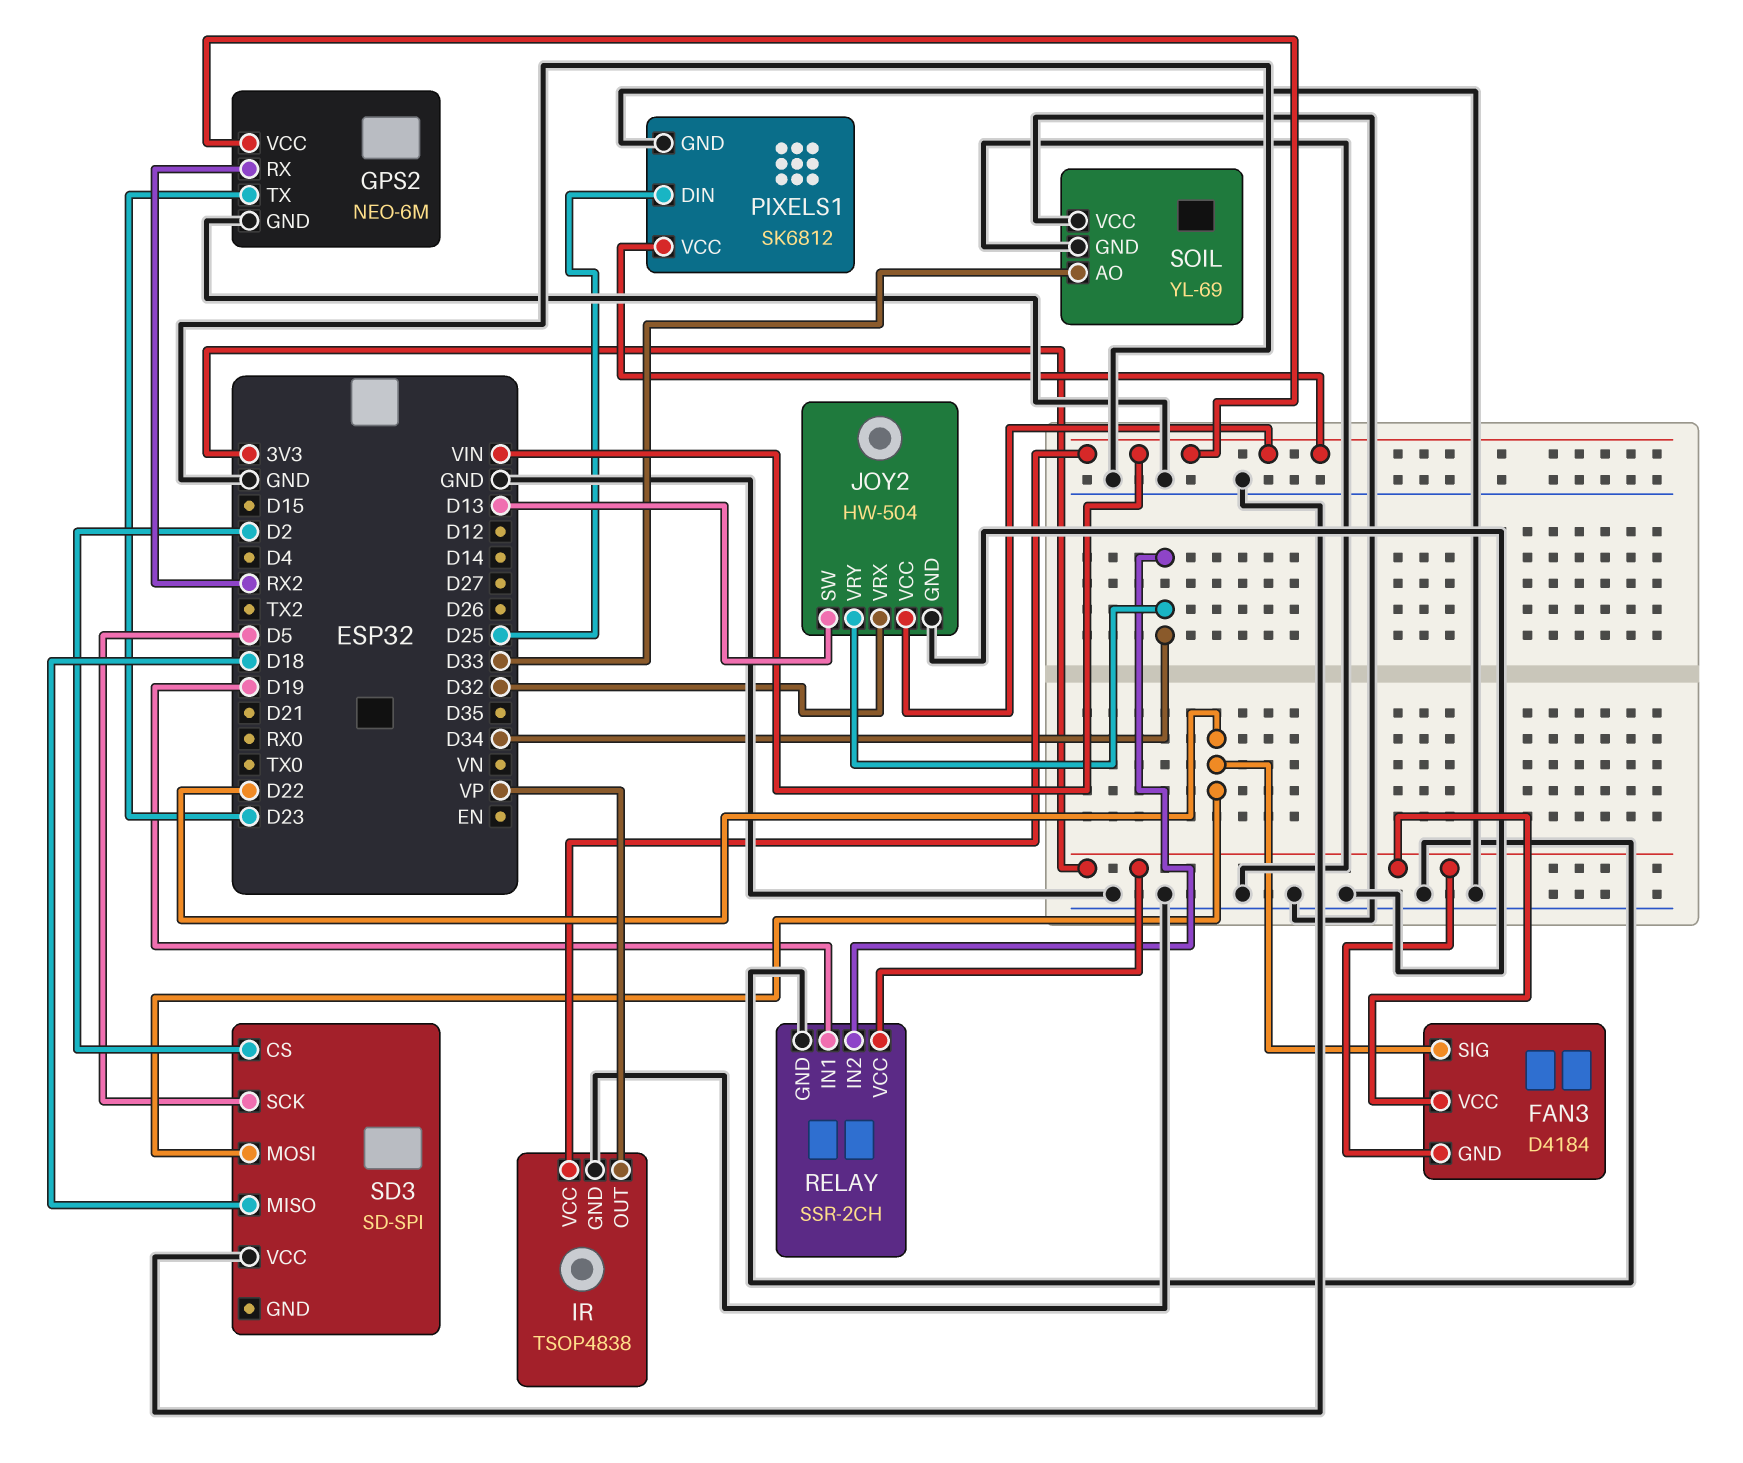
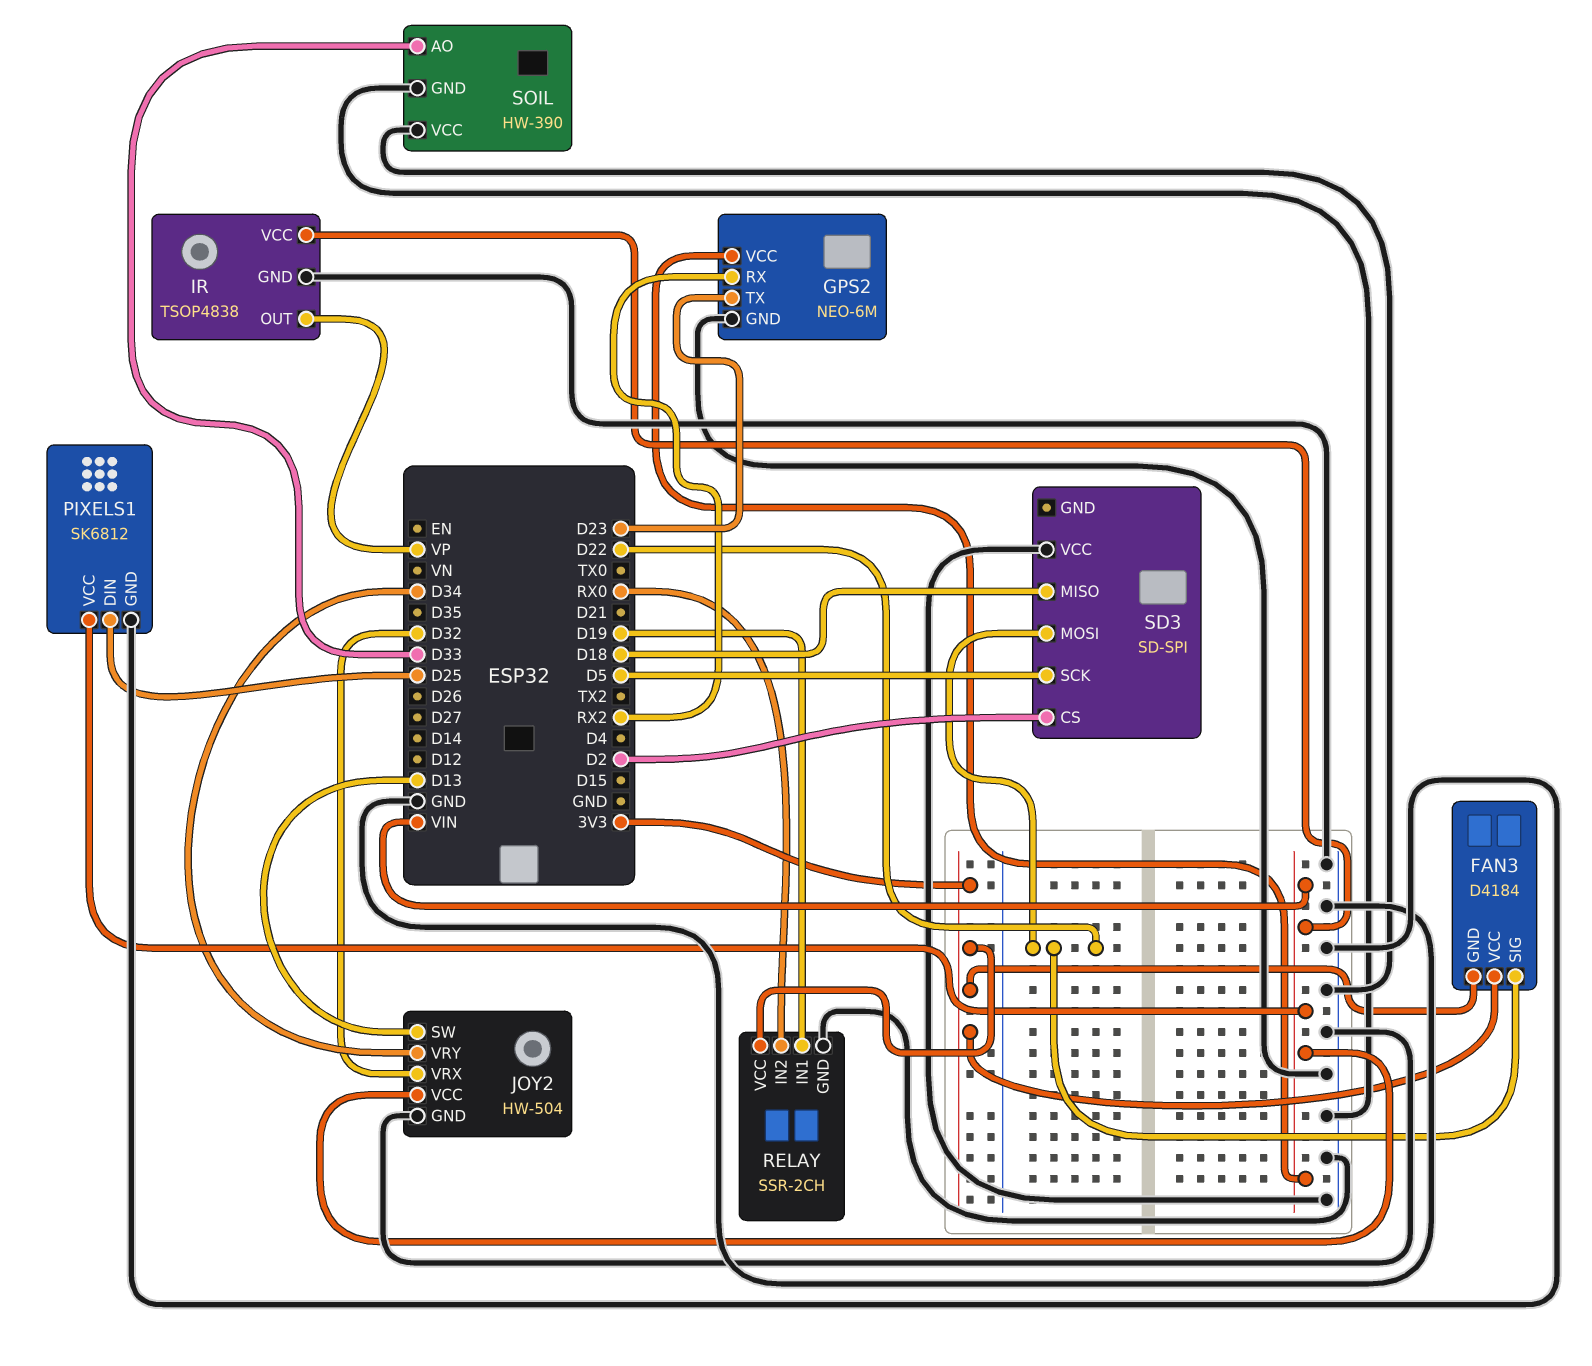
RELAY pin IN2: D34 -> RX0
SOIL: YL-69 -> HW-390

